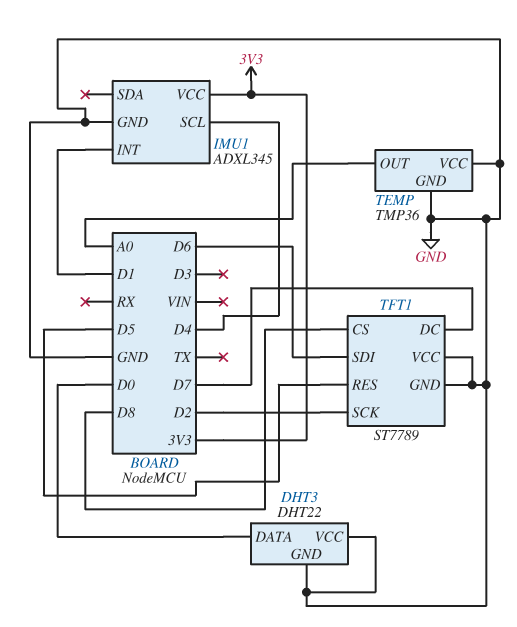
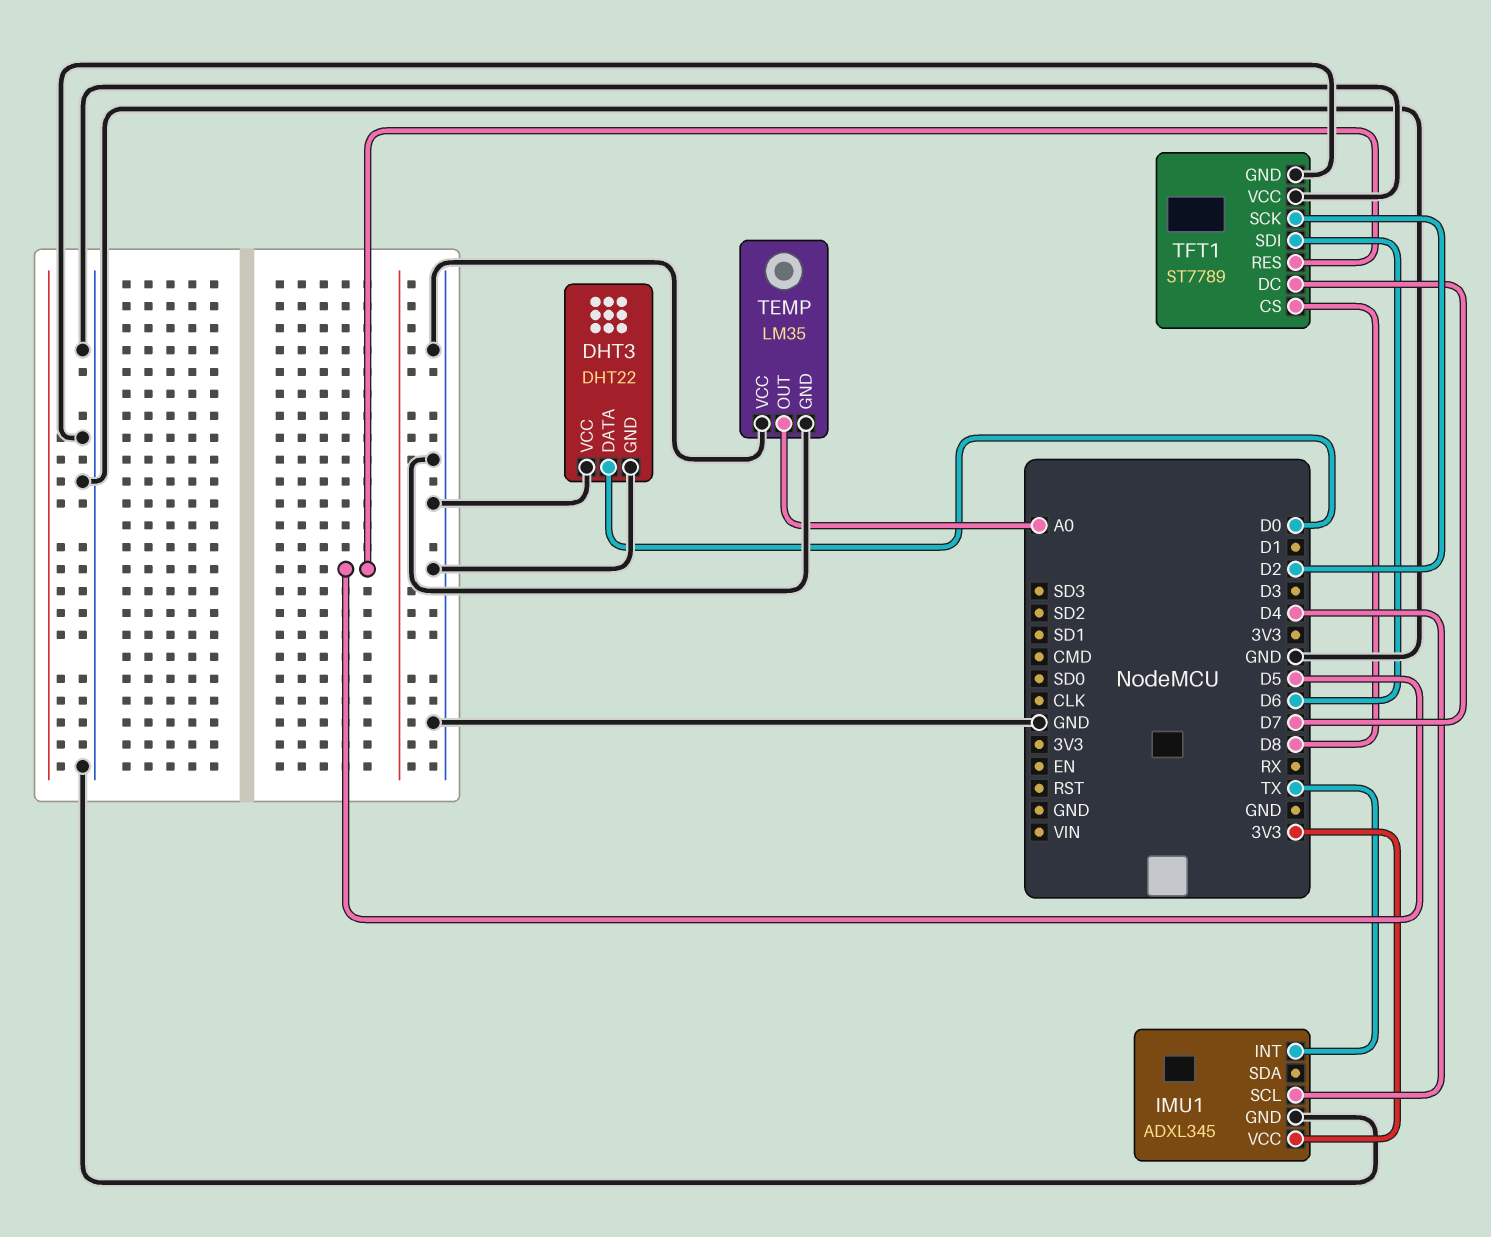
IMU1 pin INT: D1 -> TX
TEMP: TMP36 -> LM35

